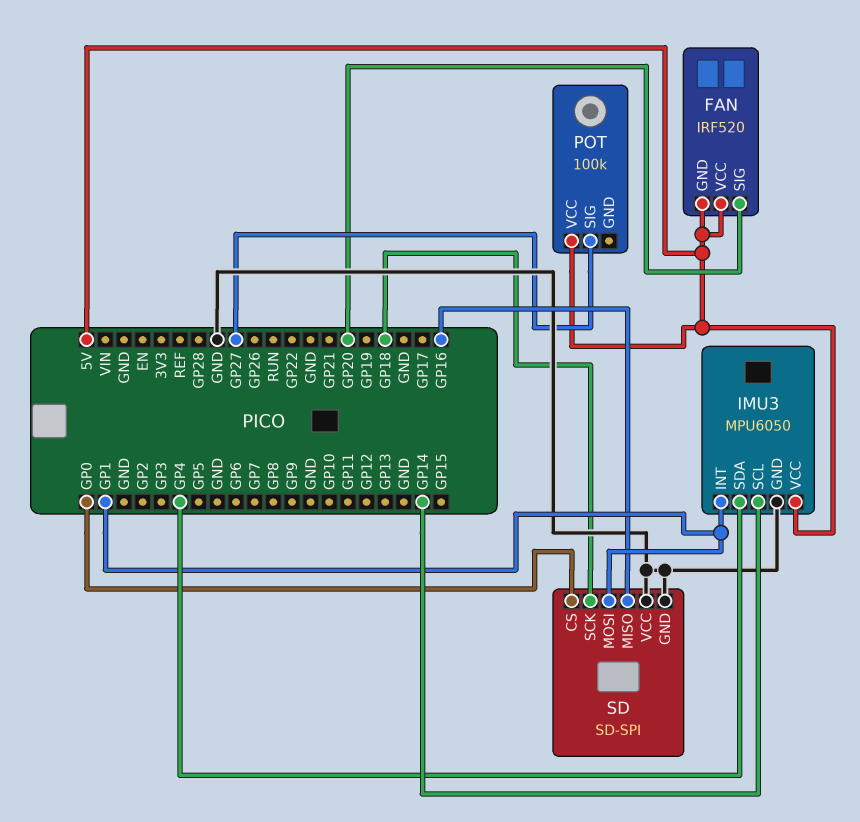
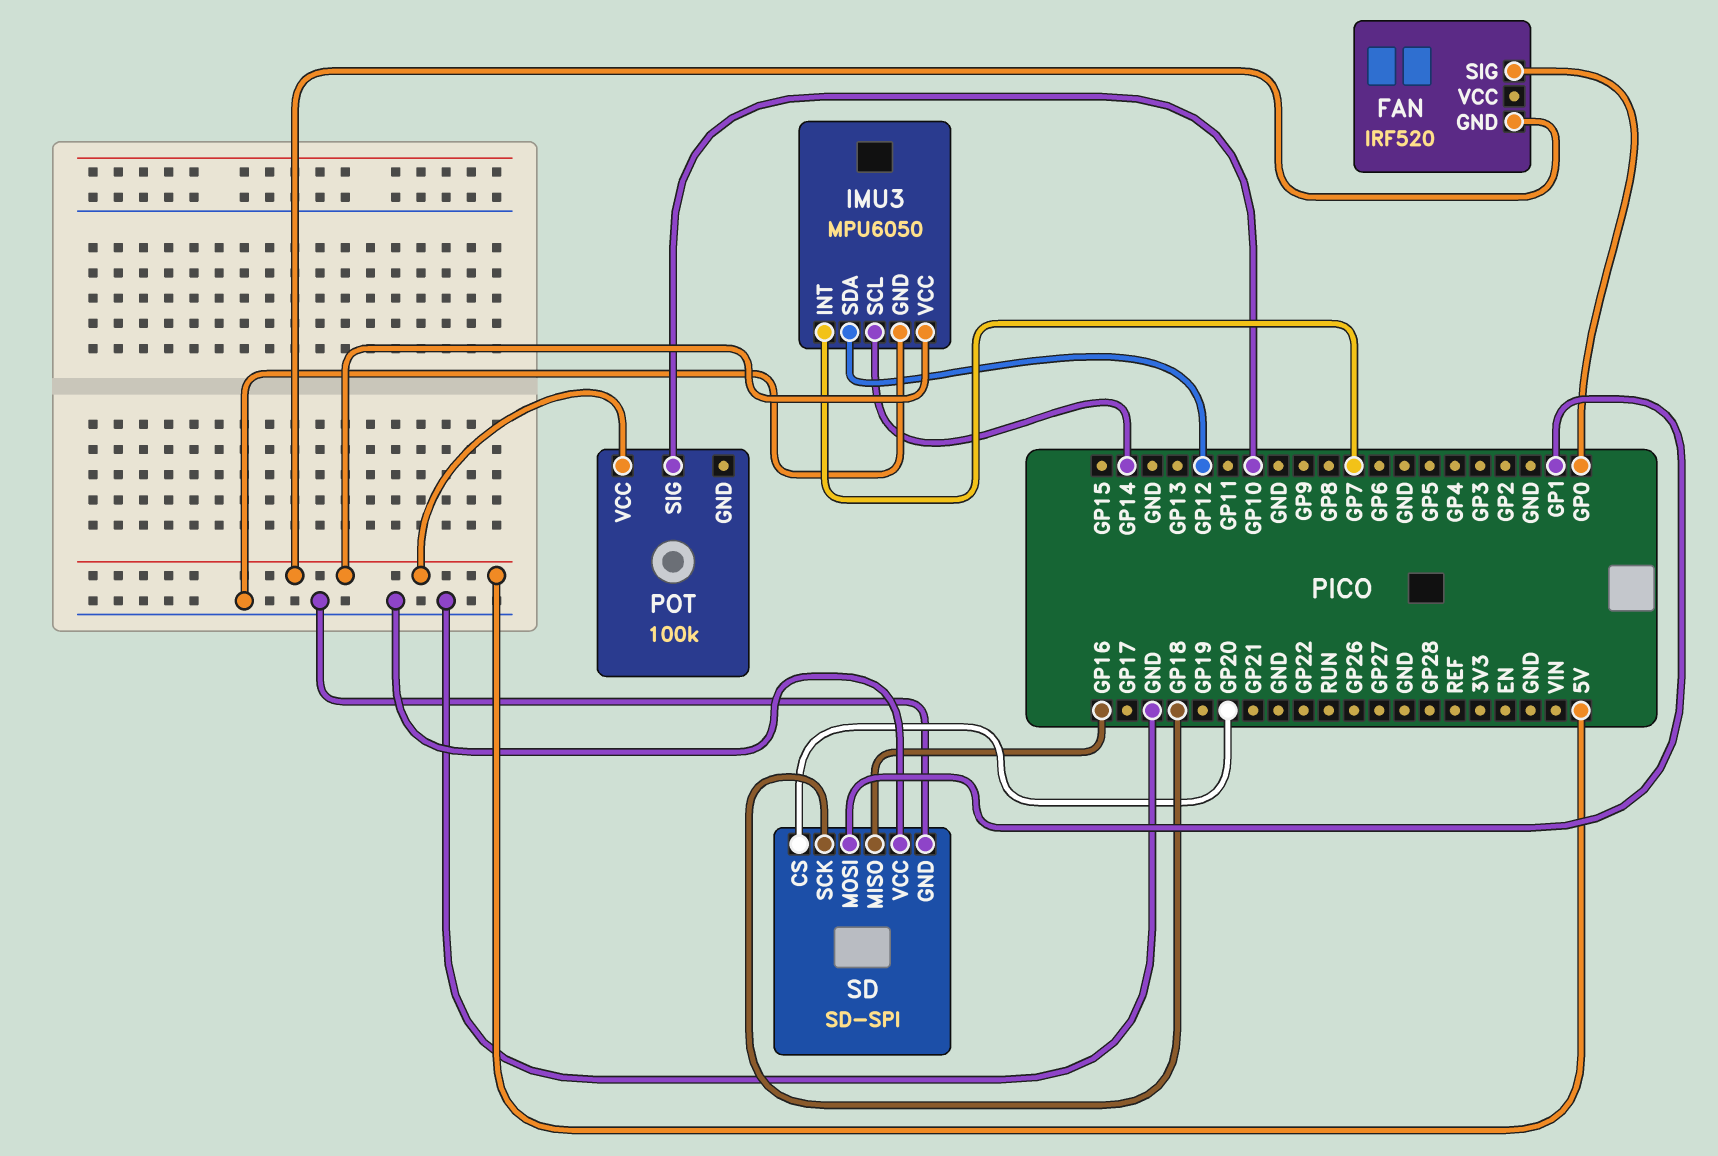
FAN pin SIG: GP20 -> GP0
FAN pin VCC: 5V -> none
IMU3 pin INT: GP1 -> GP7
IMU3 pin SDA: GP4 -> GP12
POT pin SIG: GP27 -> GP10
SD pin CS: GP0 -> GP20

